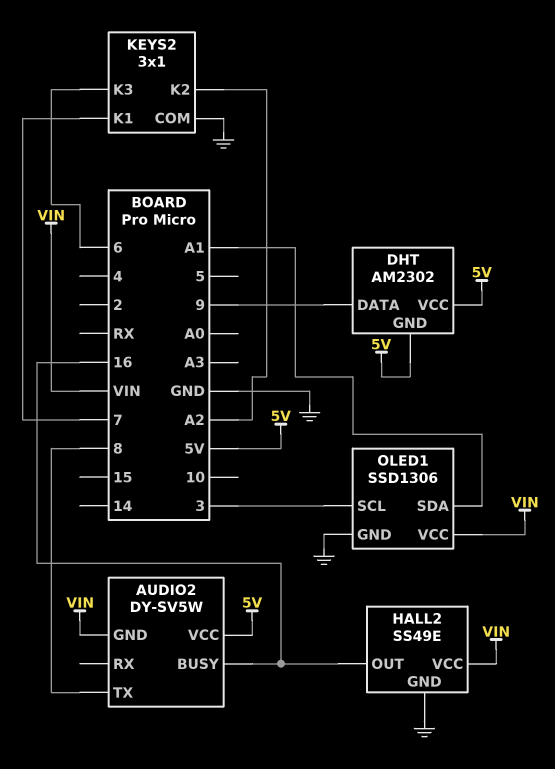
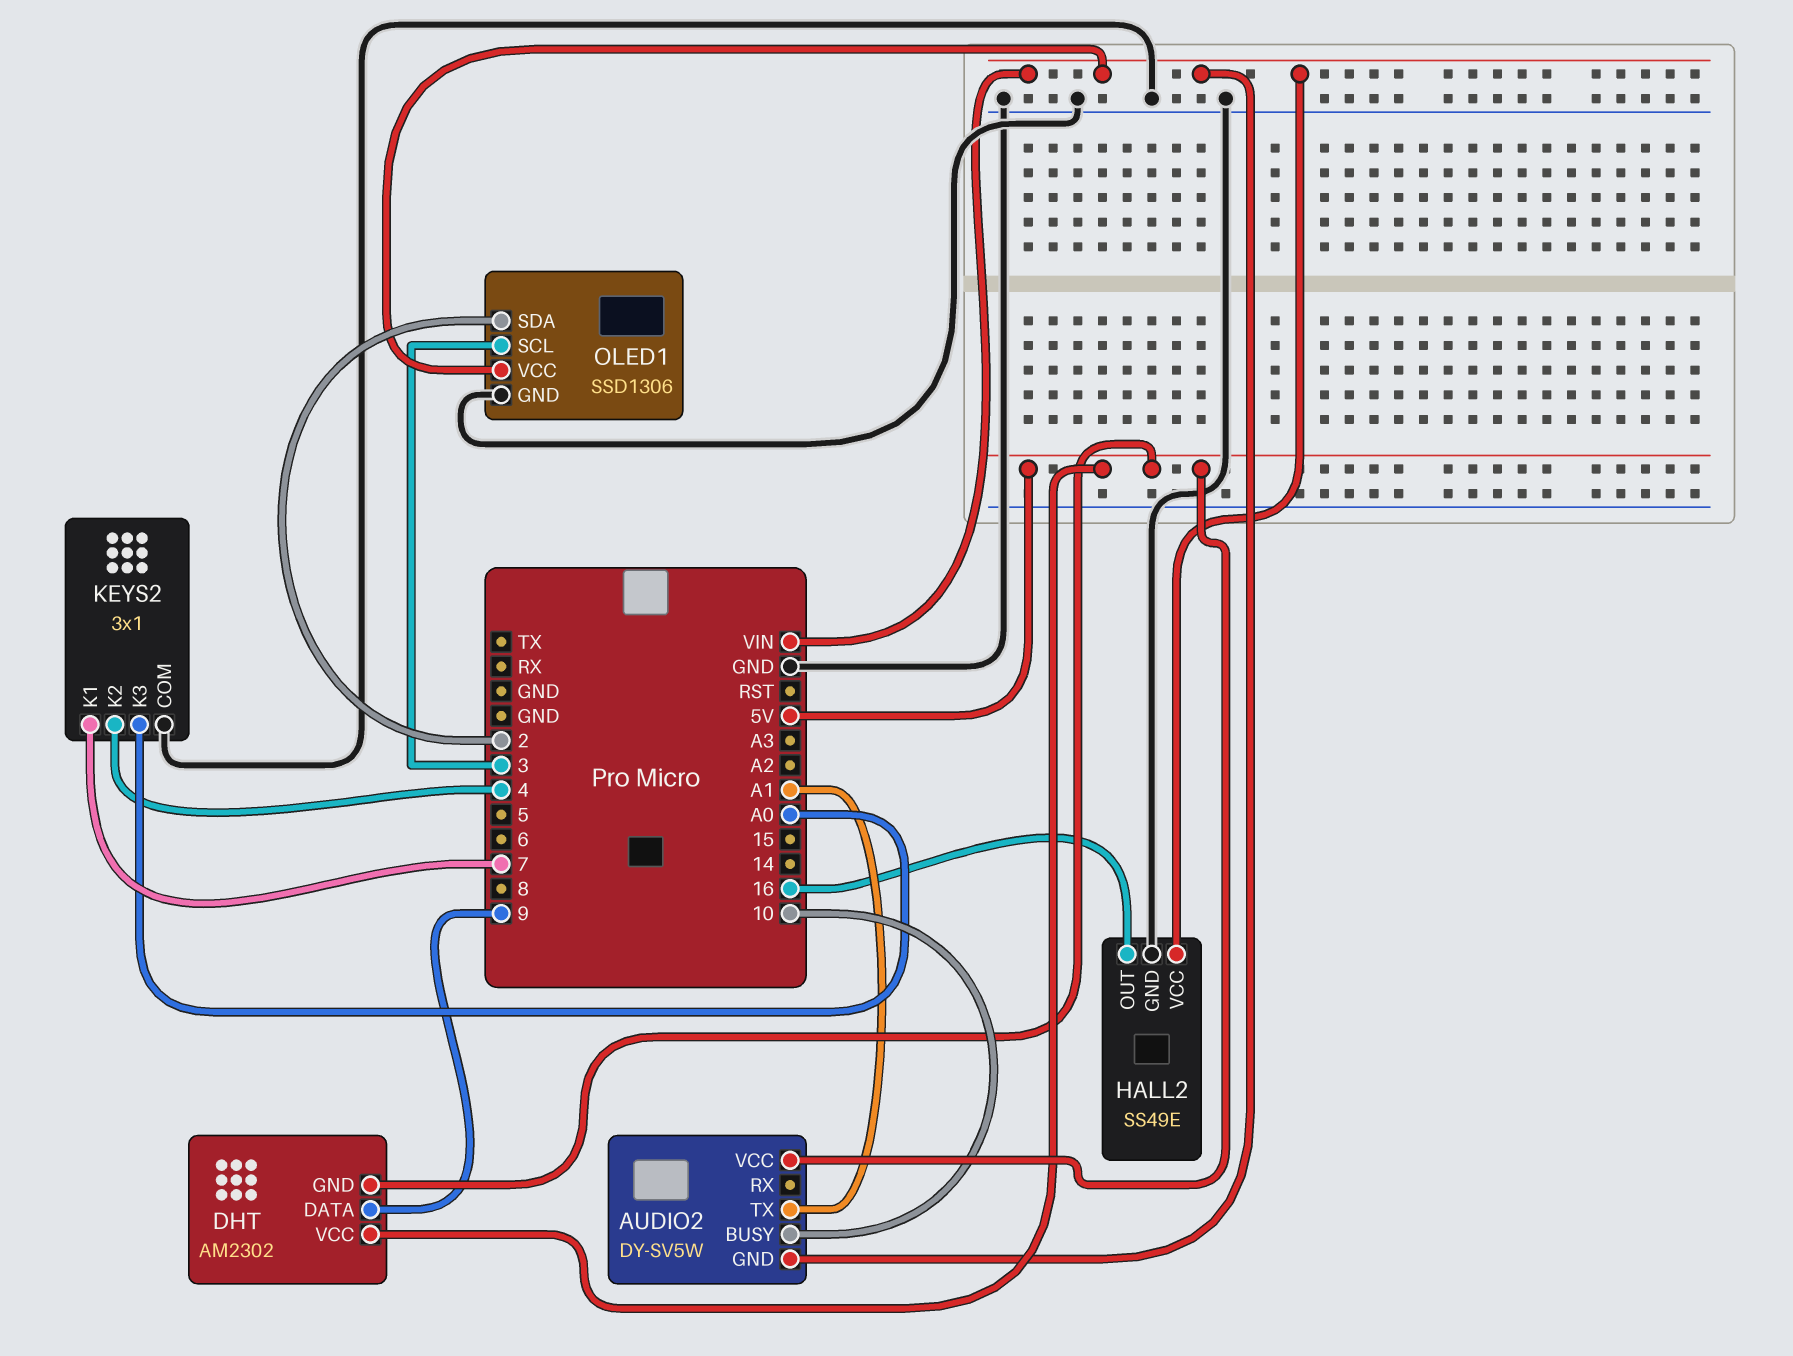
AUDIO2 pin BUSY: 16 -> 10
AUDIO2 pin TX: 8 -> A1
KEYS2 pin K2: A2 -> 4
KEYS2 pin K3: 6 -> A0
OLED1 pin SDA: A1 -> 2

